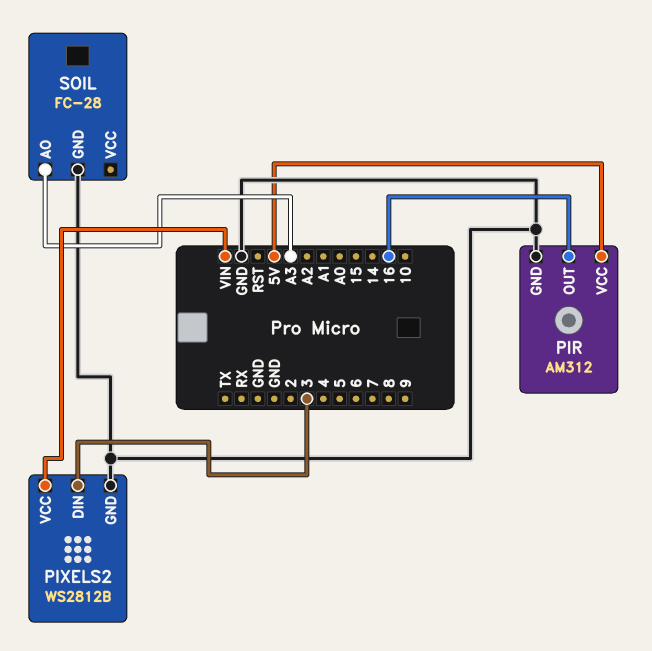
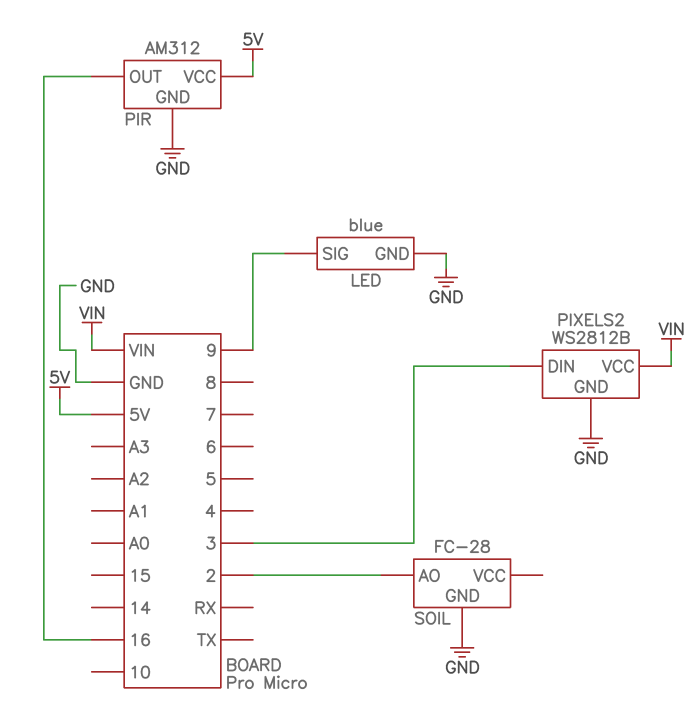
LED: none -> blue
LED pin GND: none -> GND
LED pin SIG: none -> 9
SOIL pin AO: A3 -> 2

